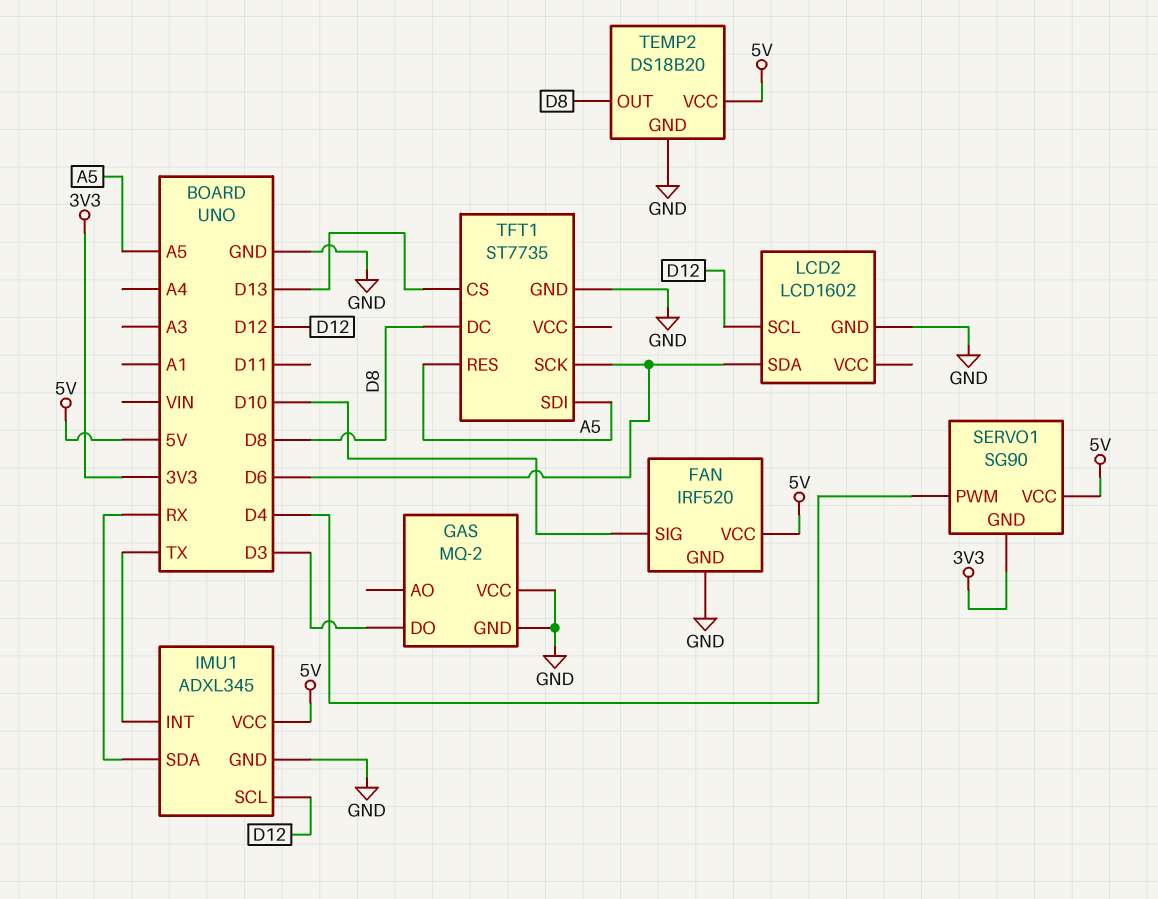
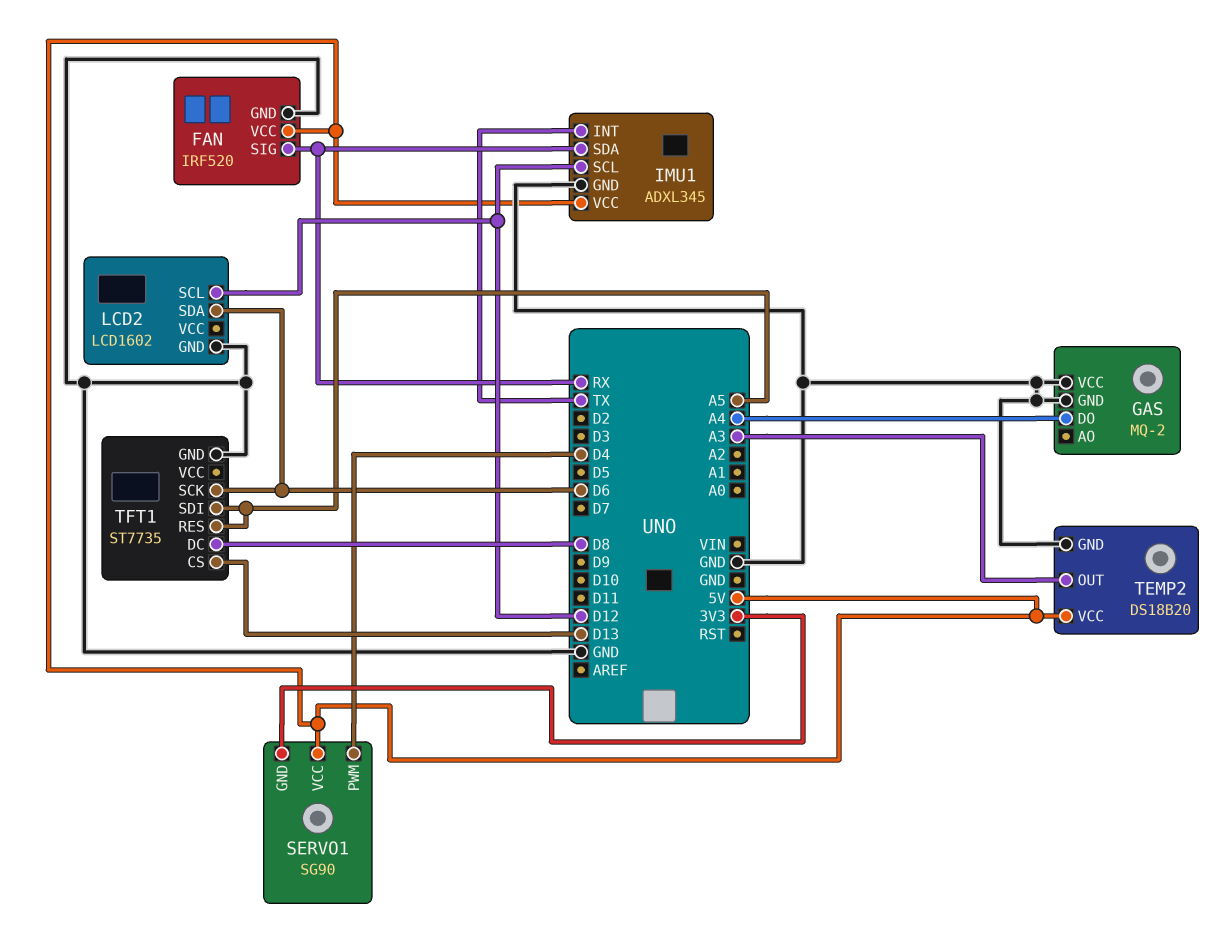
FAN pin SIG: D10 -> RX
GAS pin DO: D3 -> A4
TEMP2 pin OUT: D8 -> A3

